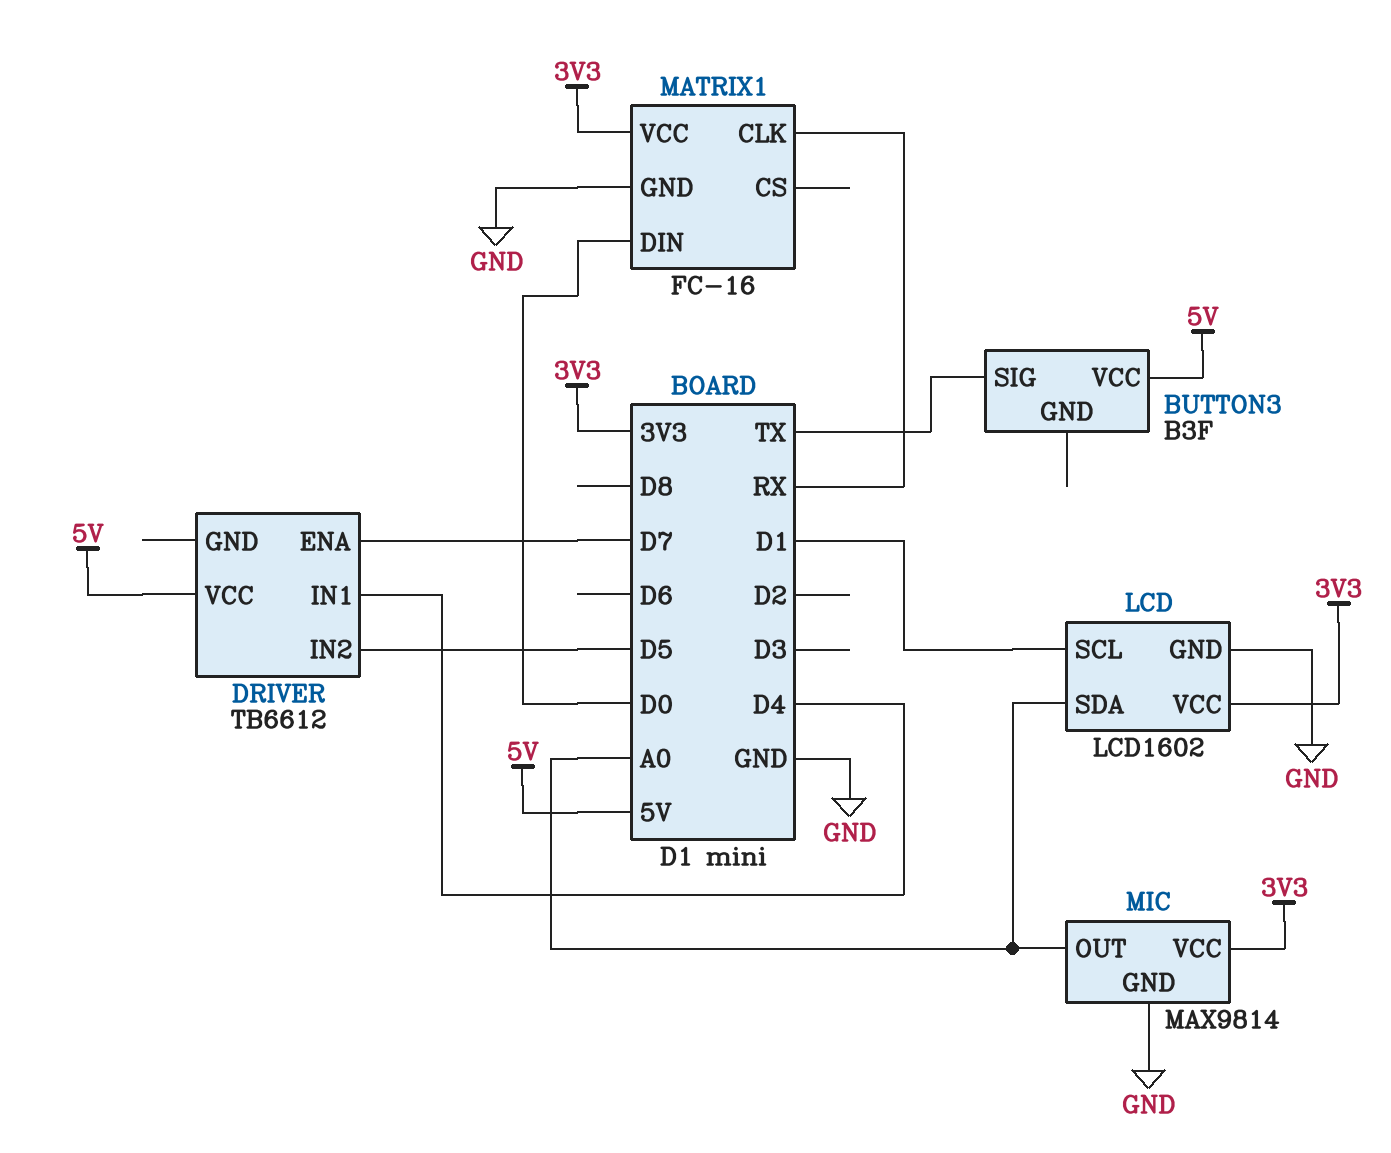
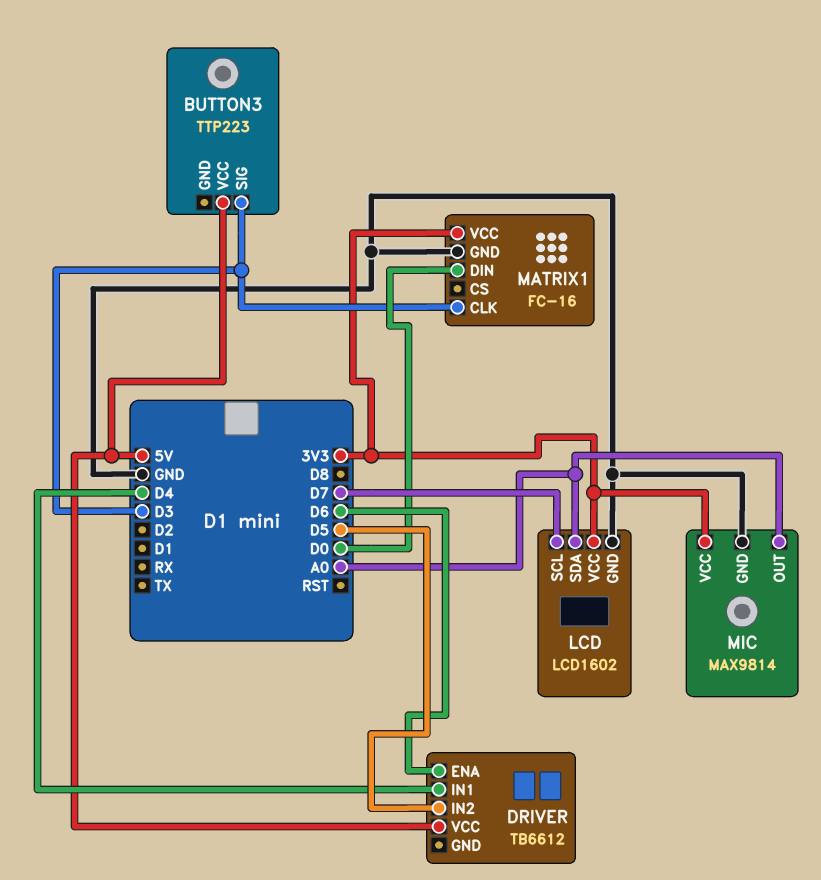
BUTTON3: B3F -> TTP223
BUTTON3 pin SIG: TX -> D3
DRIVER pin ENA: D7 -> D6
LCD pin SCL: D1 -> D7
MATRIX1 pin CLK: RX -> D3

